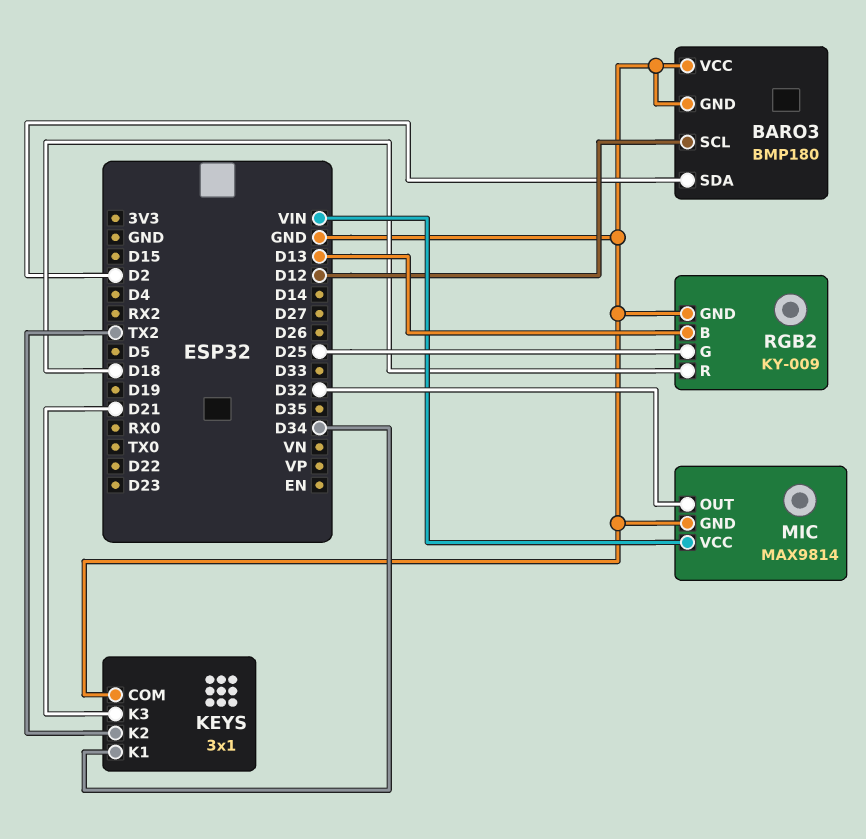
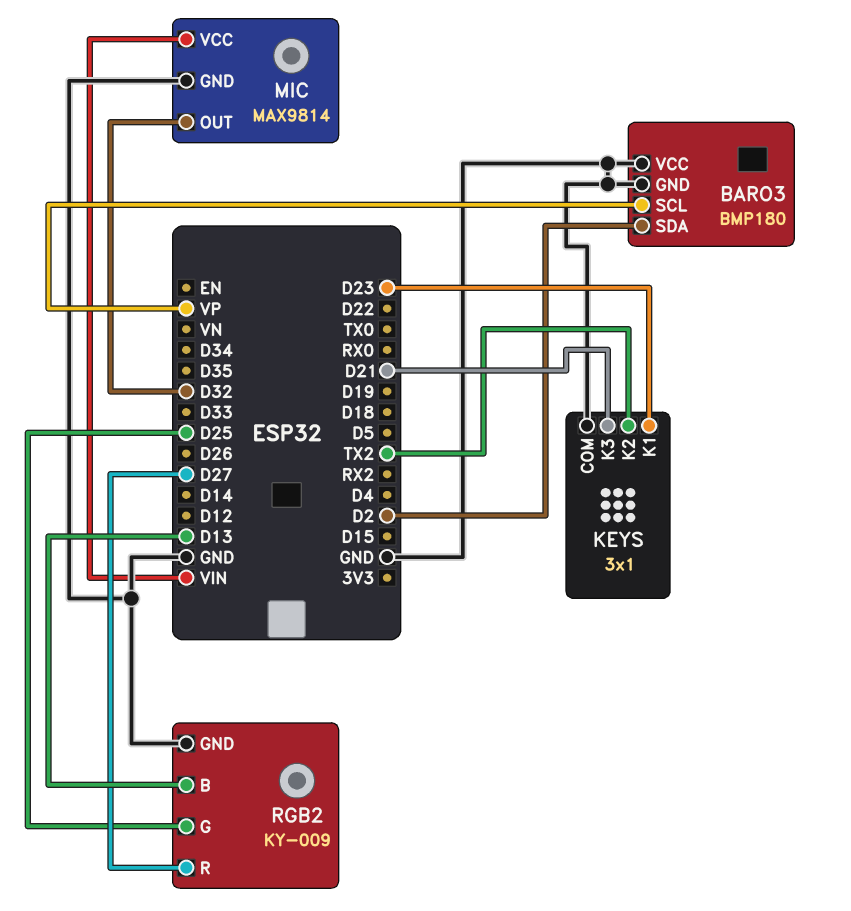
BARO3 pin SCL: D12 -> VP
KEYS pin K1: D34 -> D23
RGB2 pin R: D18 -> D27

